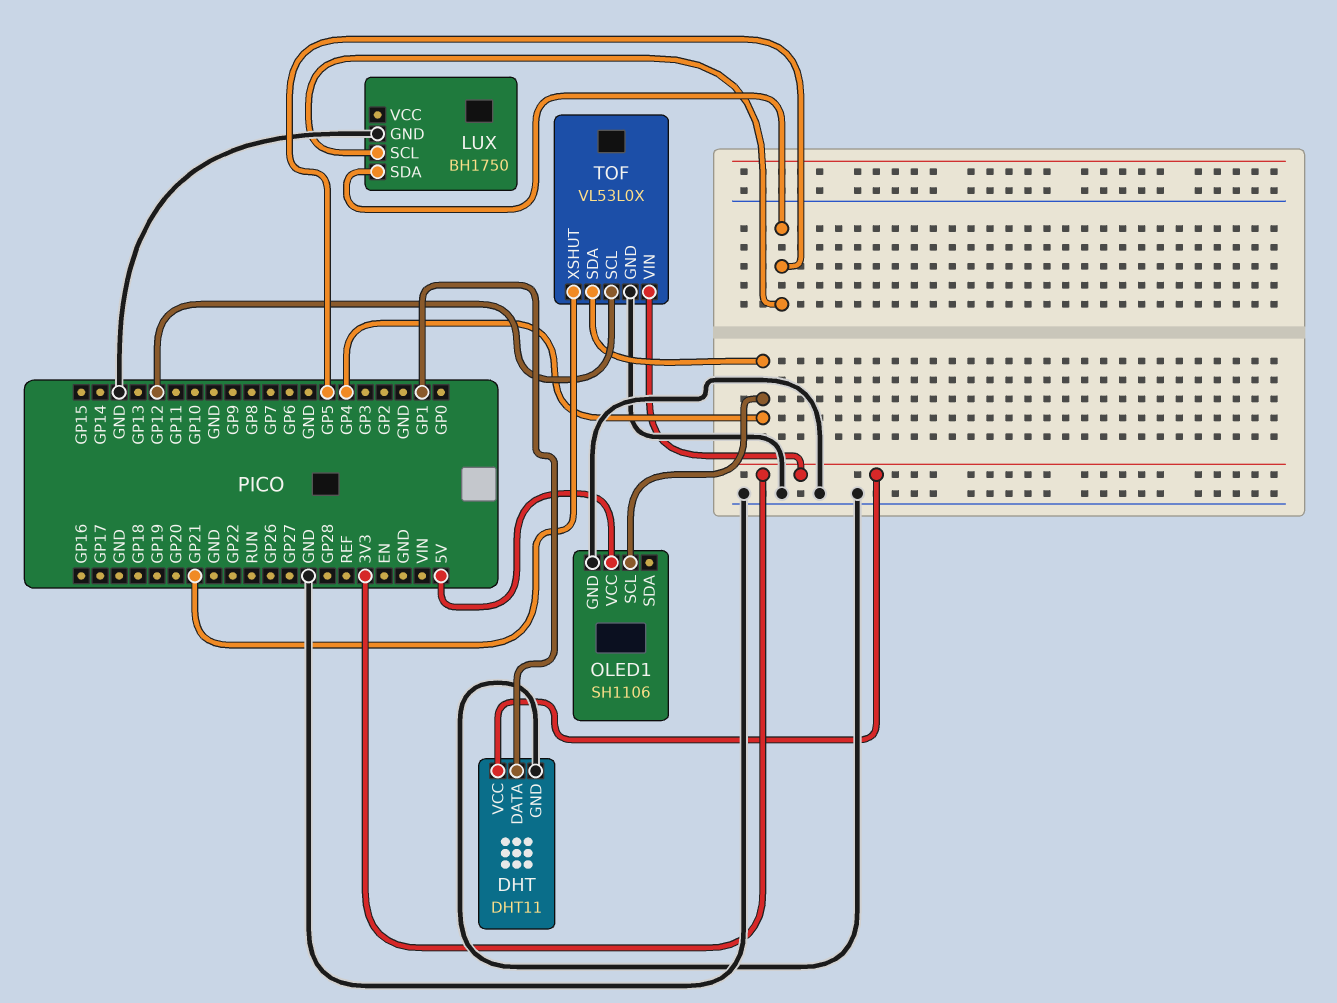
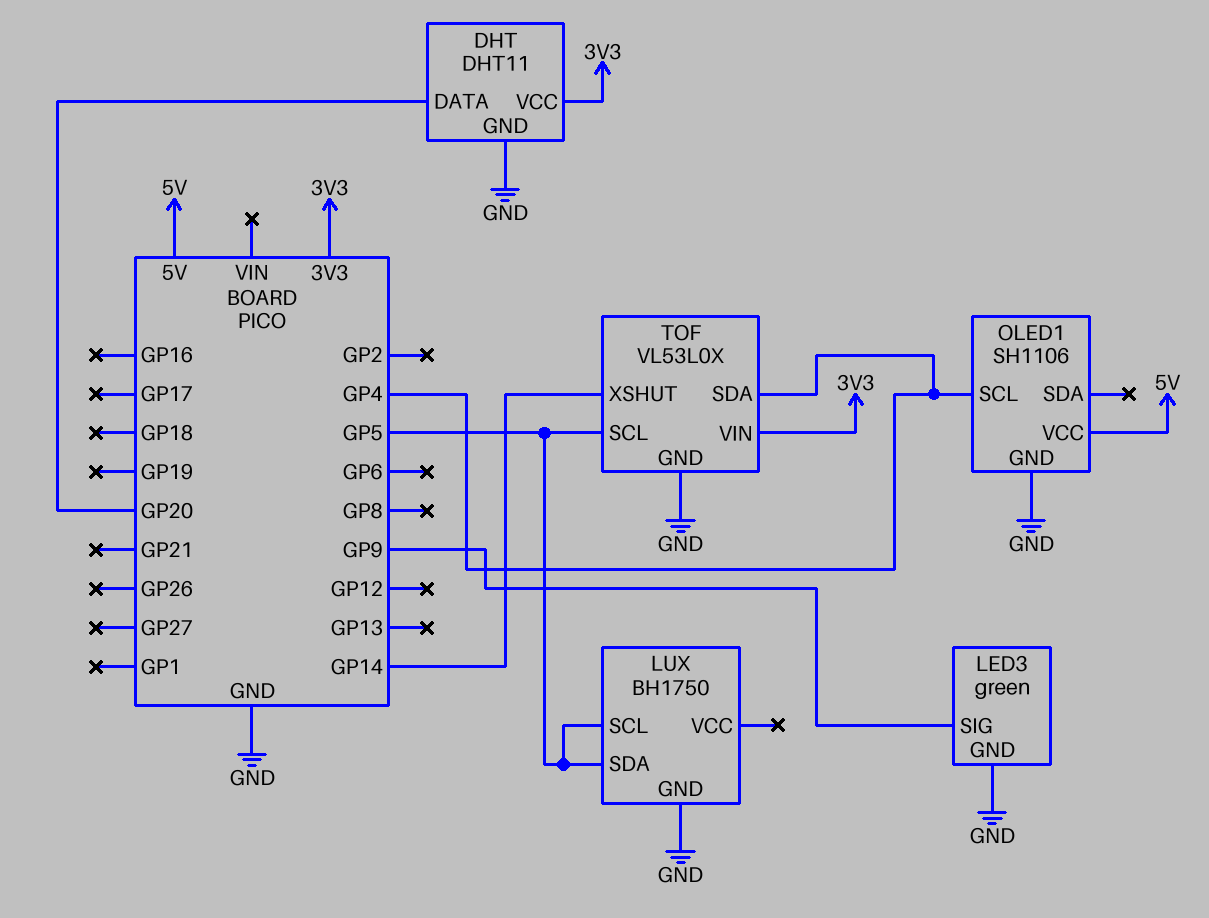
DHT pin DATA: GP1 -> GP20
LED3: none -> green
LED3 pin GND: none -> GND
LED3 pin SIG: none -> GP9
TOF pin SCL: GP12 -> GP5
TOF pin XSHUT: GP21 -> GP14

